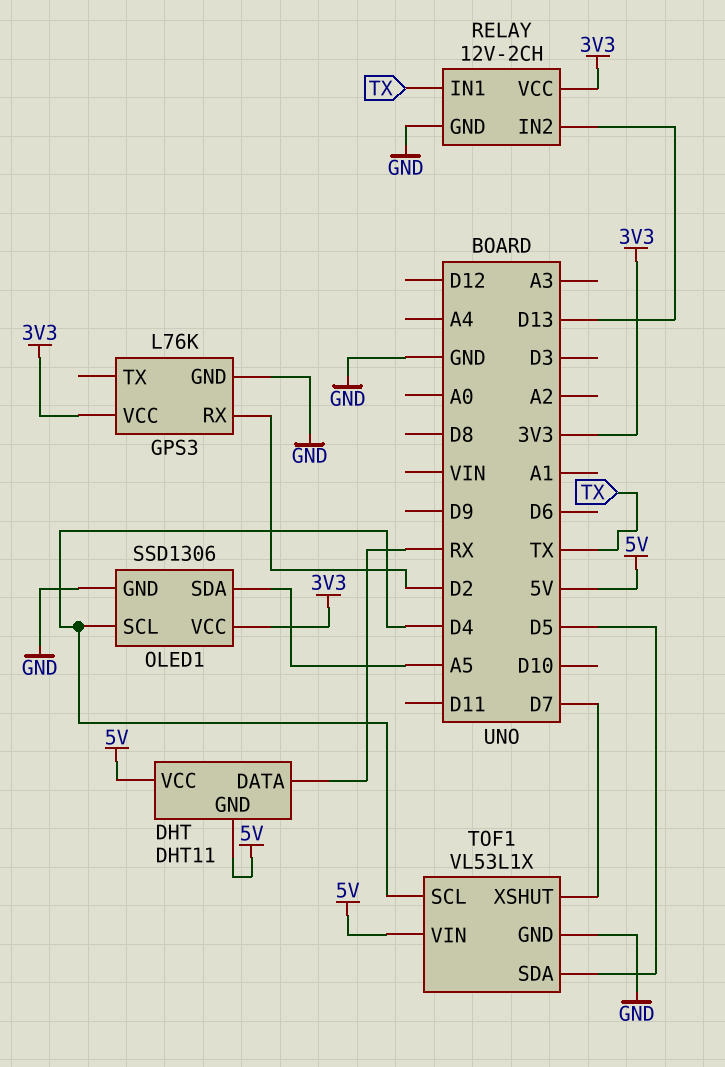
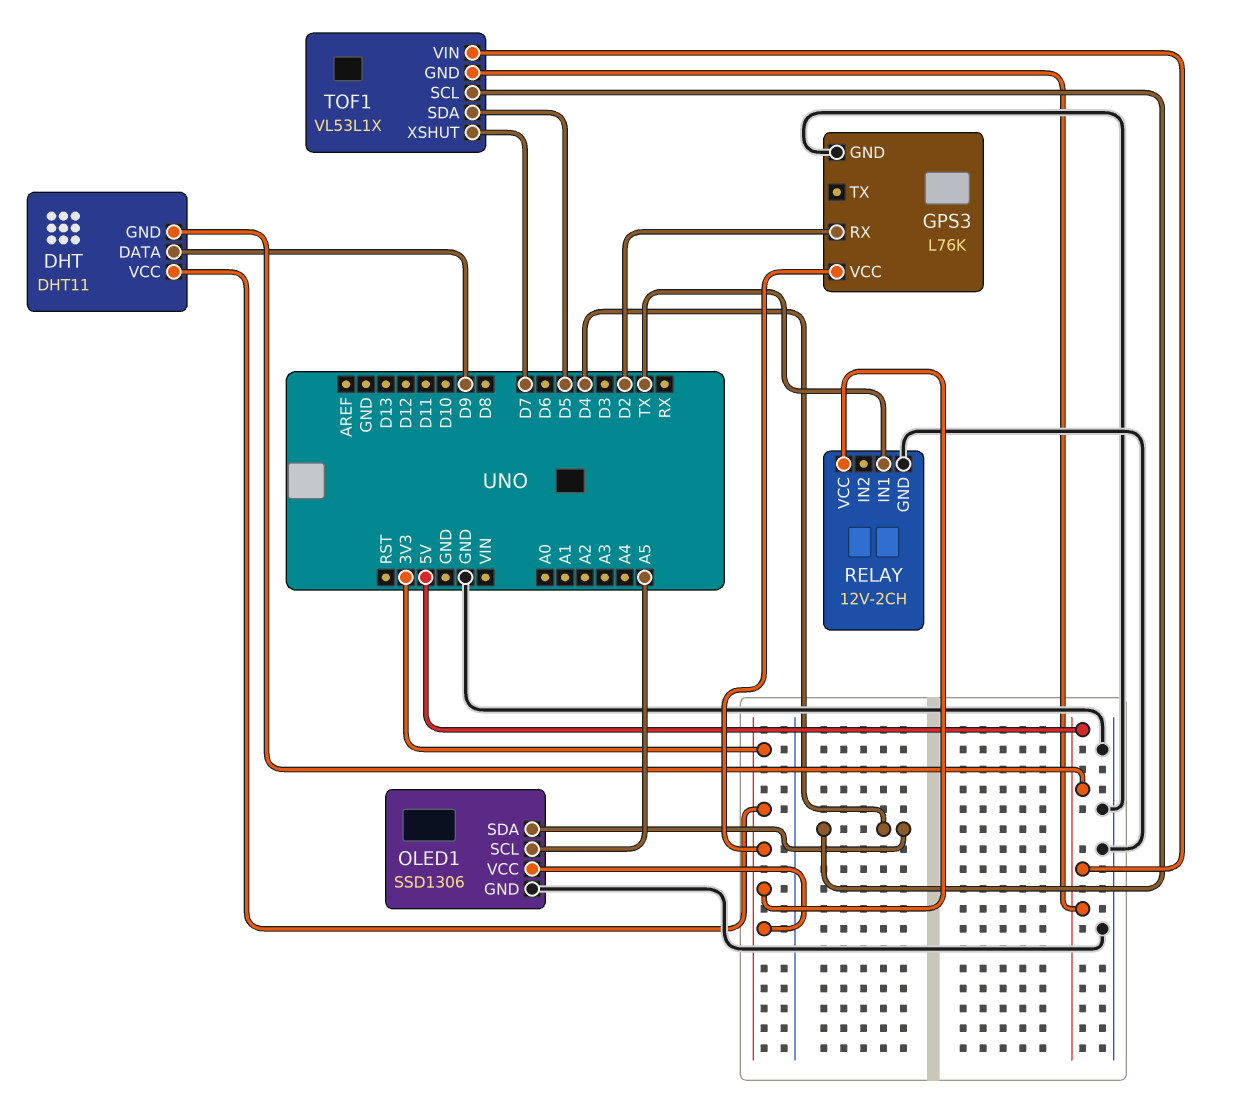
DHT pin DATA: RX -> D9
DHT pin VCC: 5V -> 3V3
OLED1 pin SCL: D4 -> A5
OLED1 pin SDA: A5 -> D4
RELAY pin IN2: D13 -> none
TOF1 pin GND: GND -> 5V

